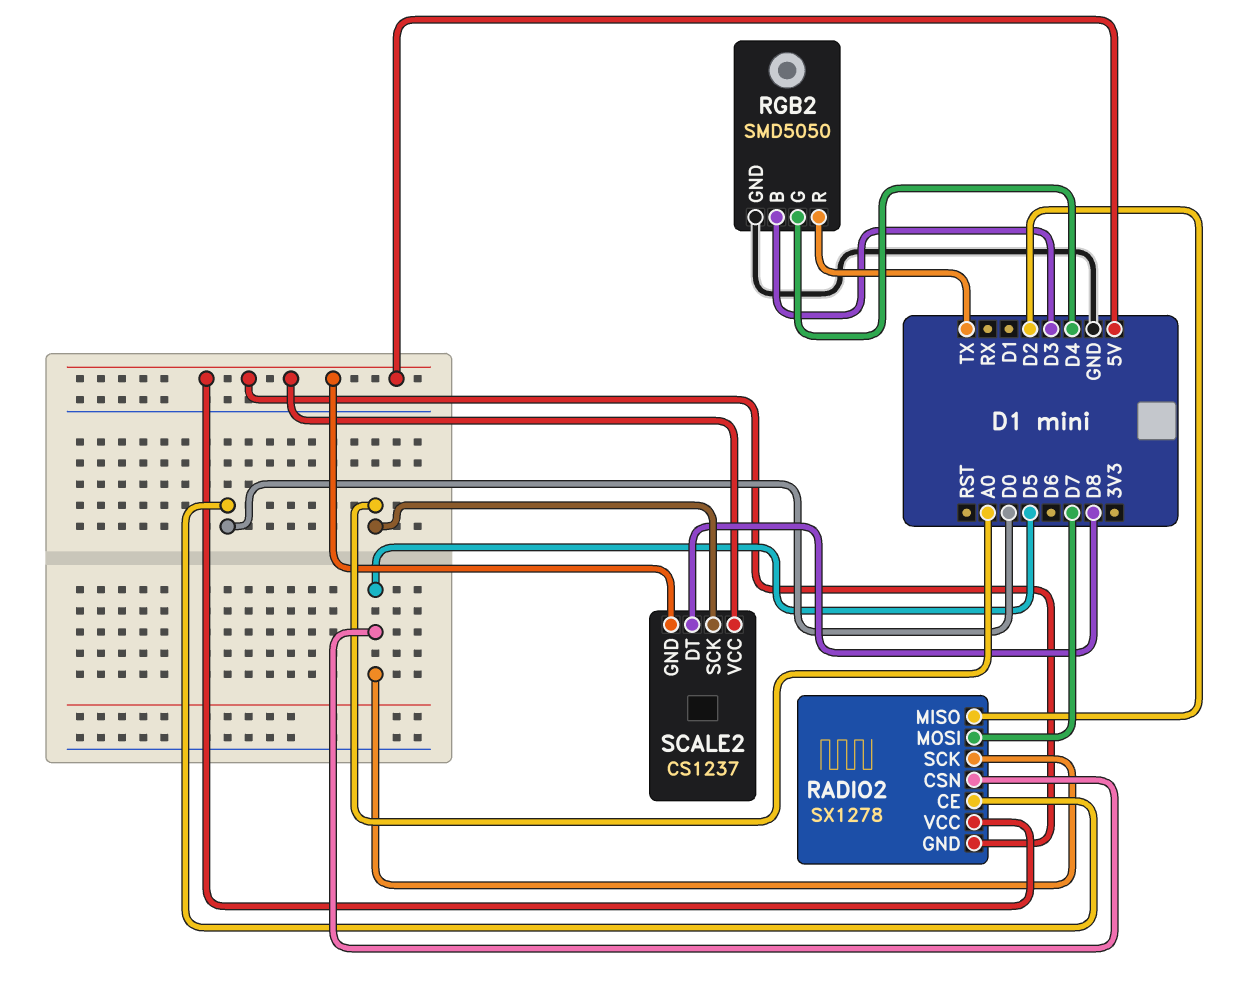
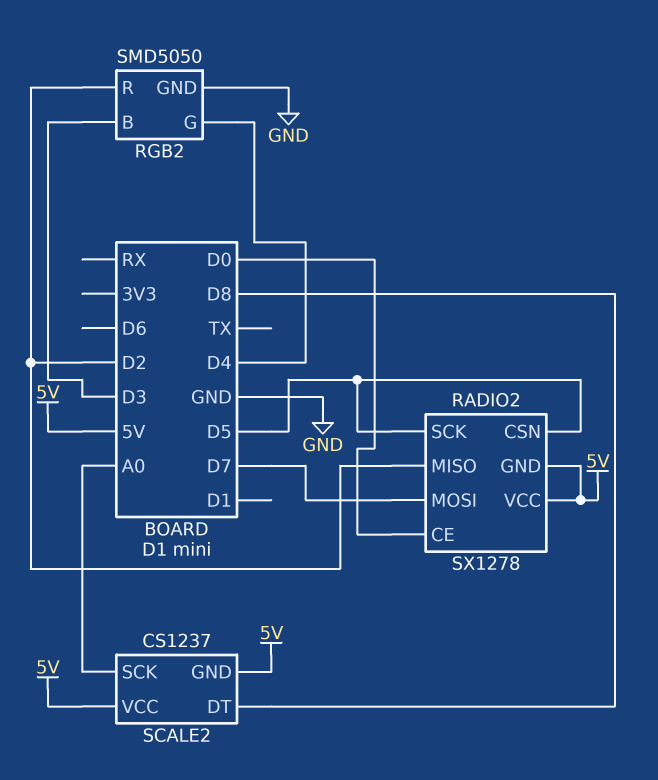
RGB2 pin R: TX -> D2

